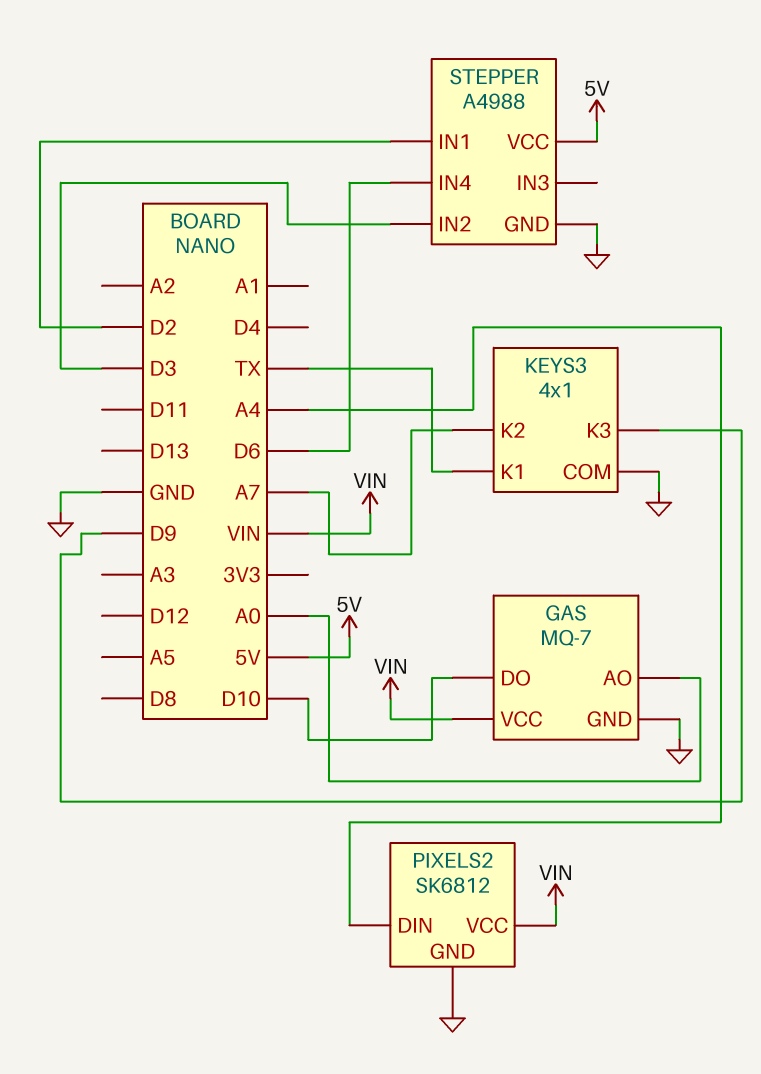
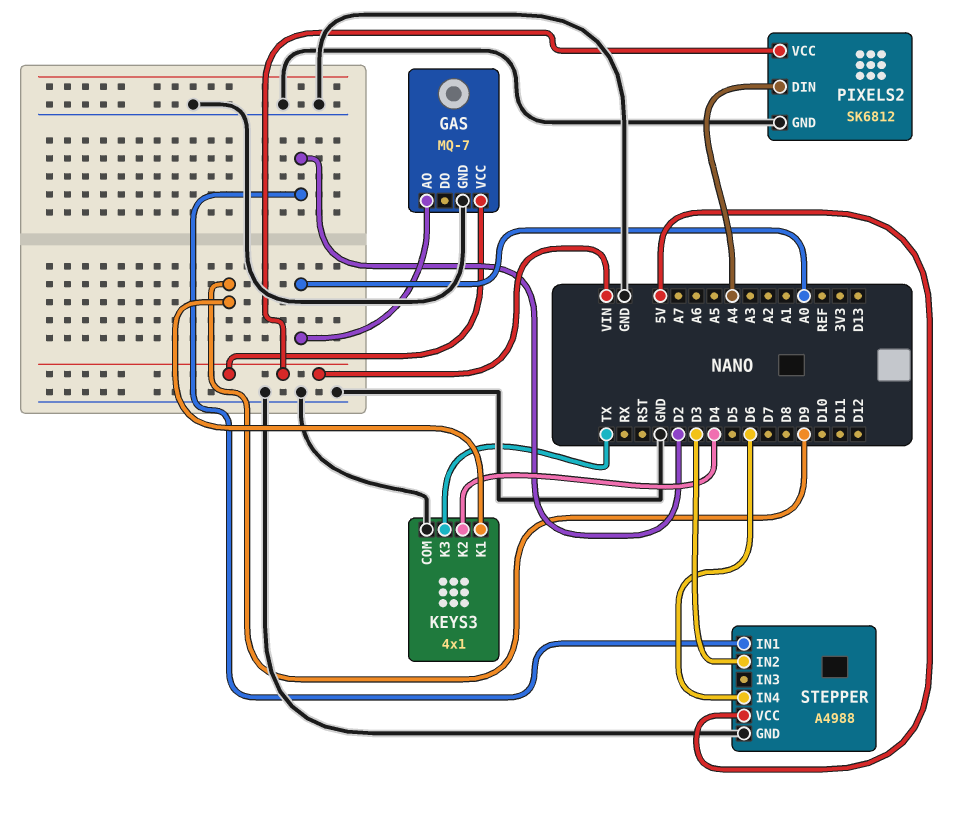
GAS pin DO: D10 -> none
KEYS3 pin K1: TX -> D9
KEYS3 pin K2: A7 -> D4
KEYS3 pin K3: D9 -> TX

